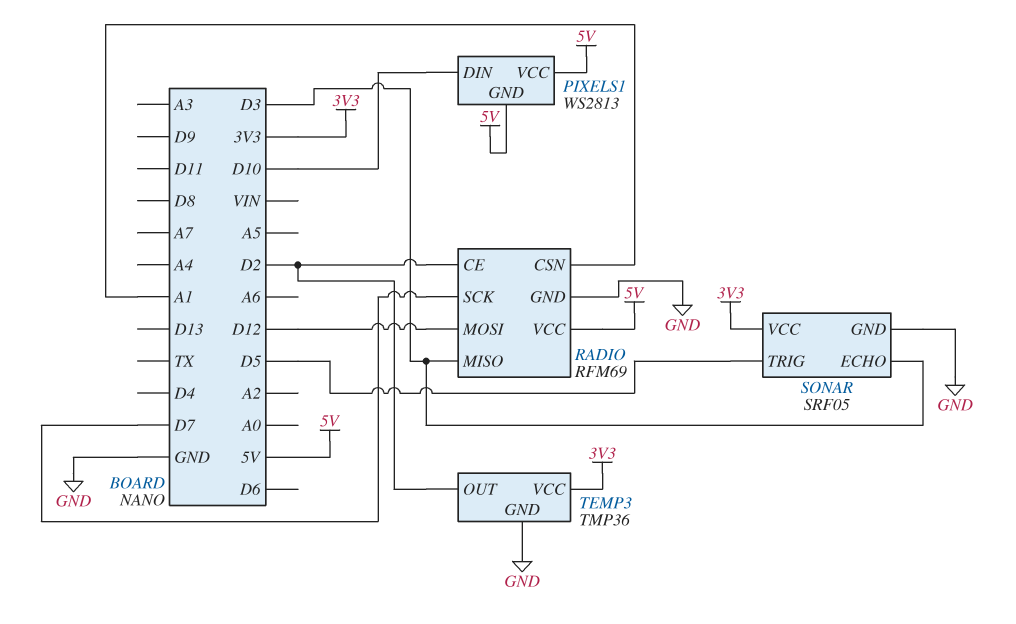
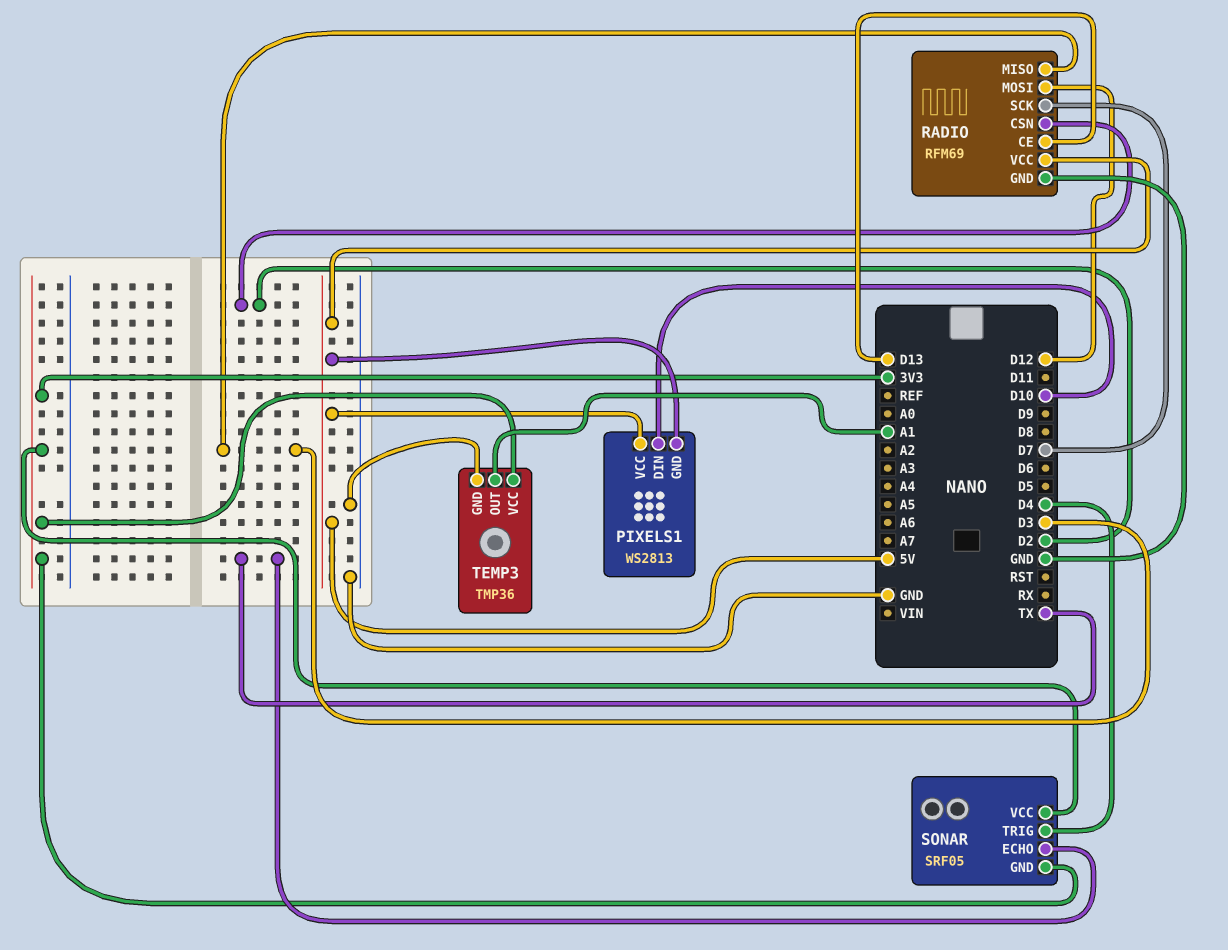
RADIO pin CE: D2 -> D13
RADIO pin CSN: A1 -> D2
SONAR pin ECHO: D3 -> TX
SONAR pin GND: GND -> 3V3
SONAR pin TRIG: D5 -> D4
TEMP3 pin OUT: D2 -> A1

